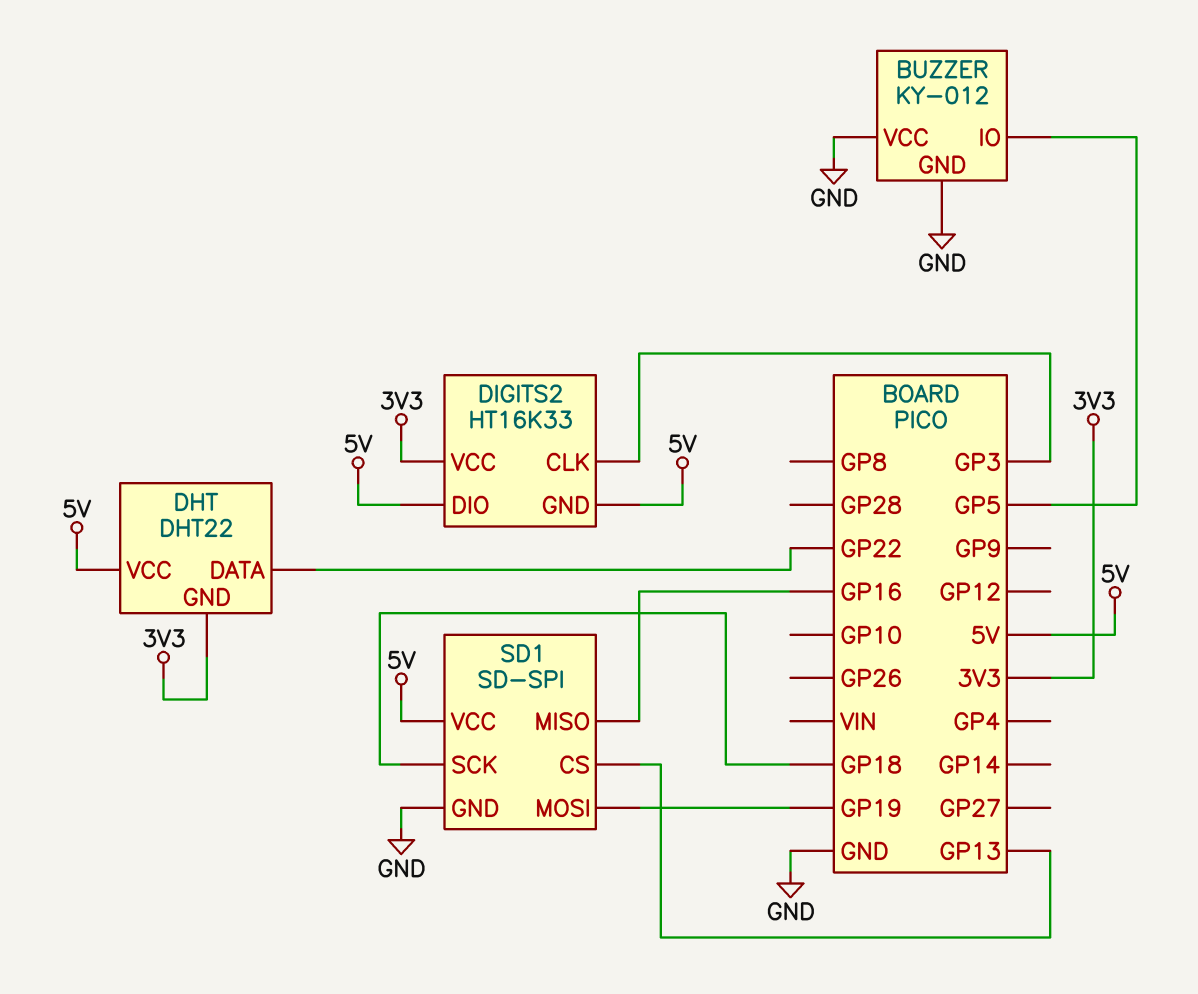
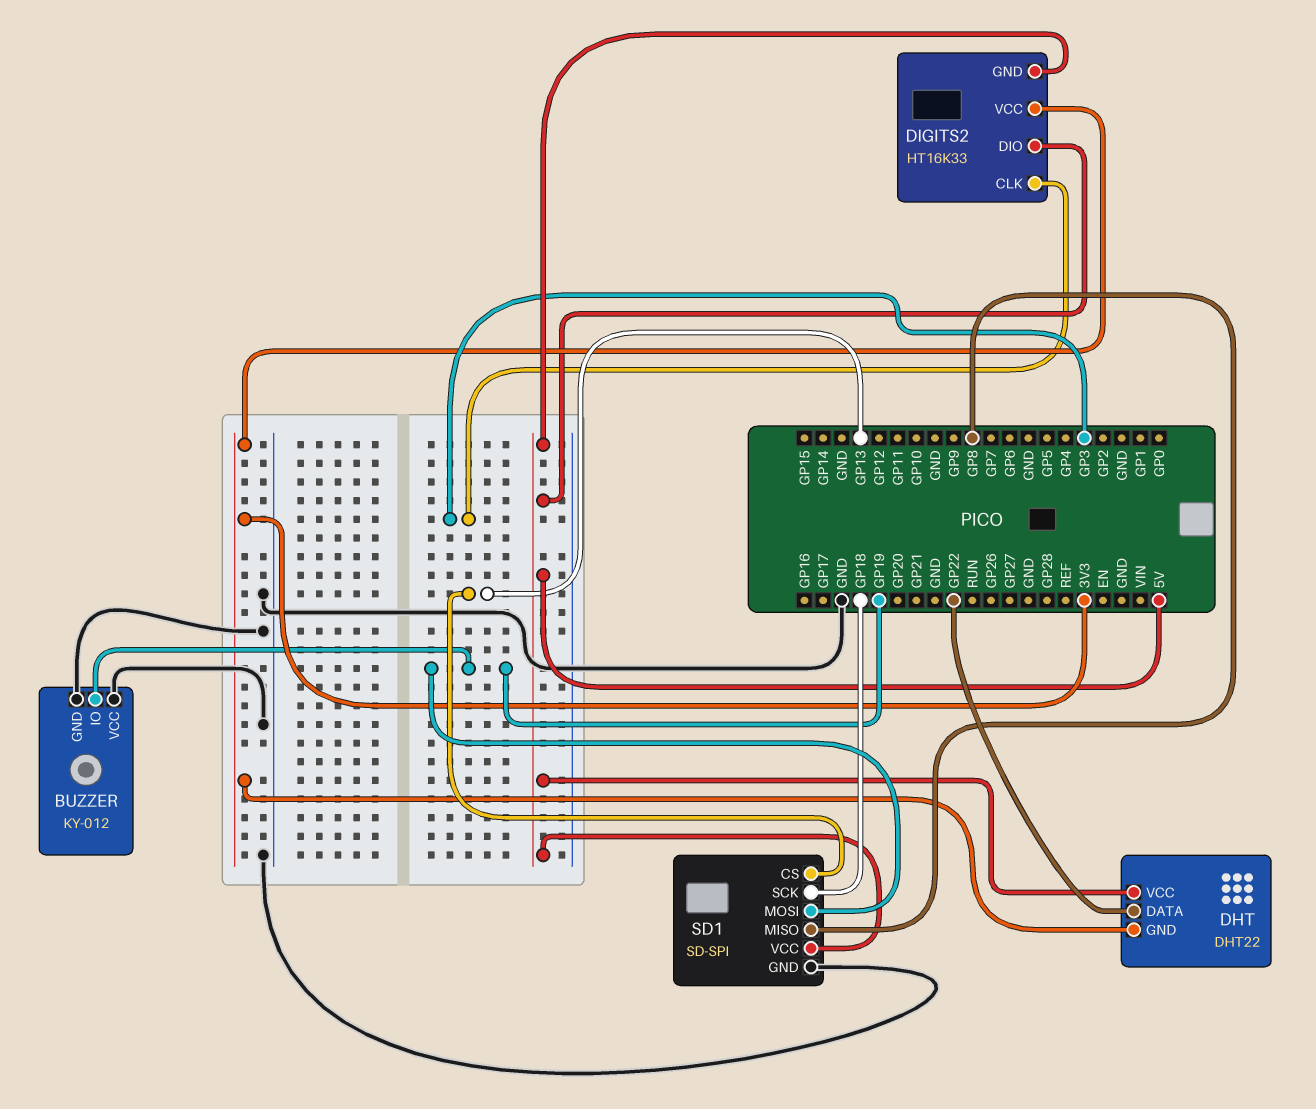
BUZZER pin IO: GP5 -> GP19
SD1 pin MISO: GP16 -> GP8

